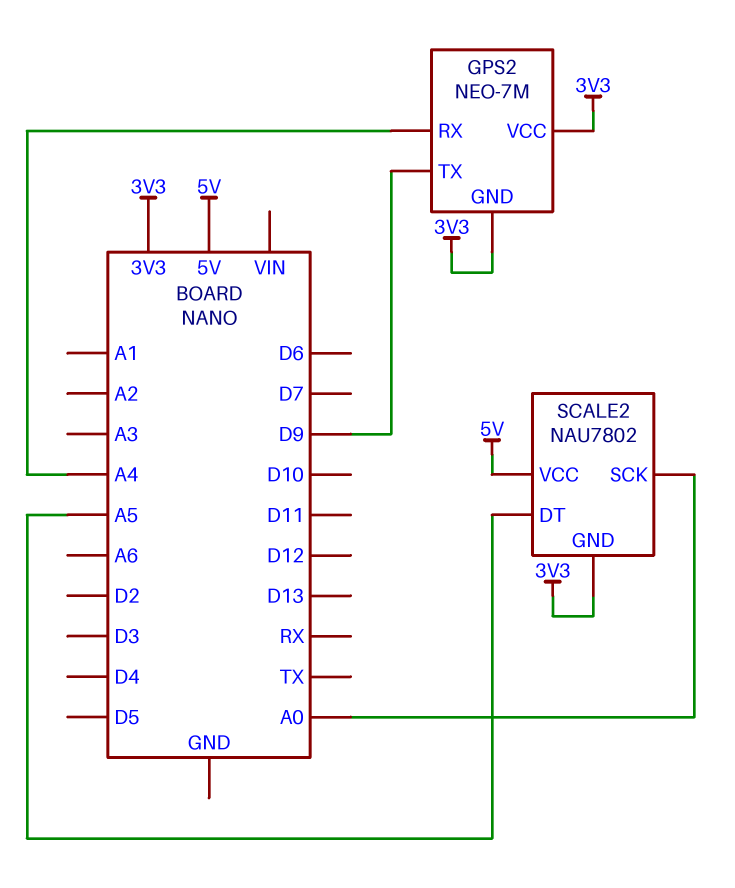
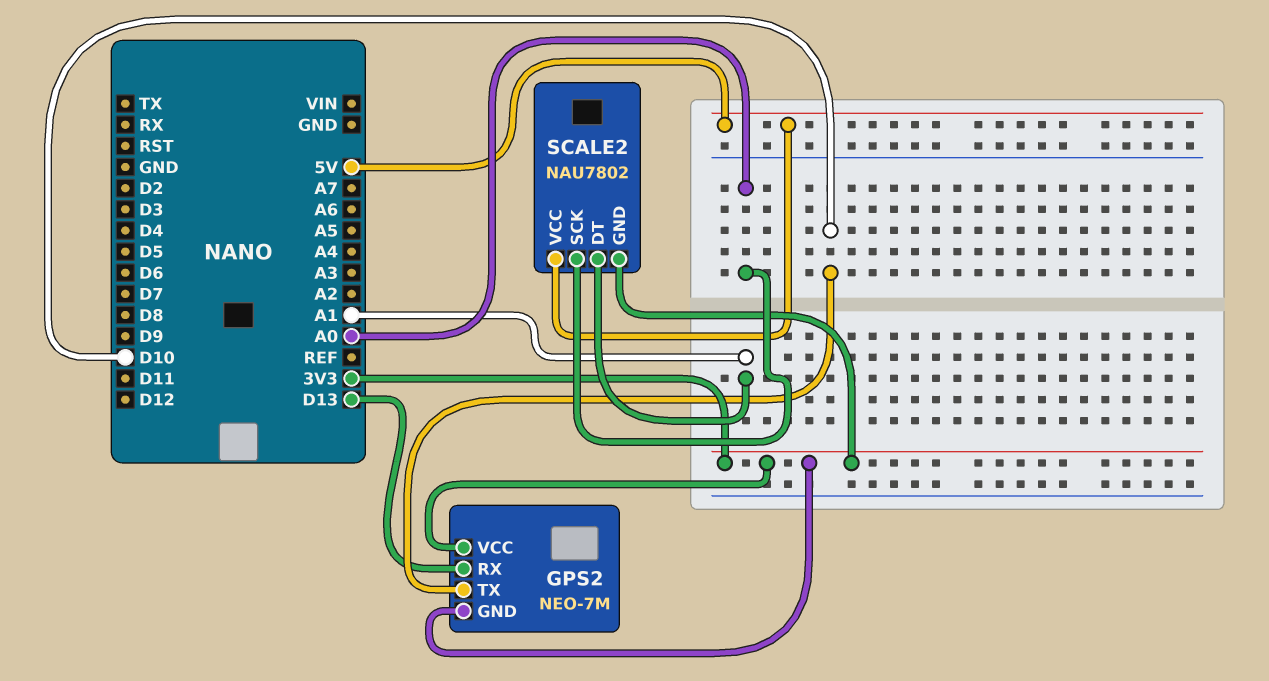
GPS2 pin RX: A4 -> D13
GPS2 pin TX: D9 -> D10
SCALE2 pin DT: A5 -> A1

